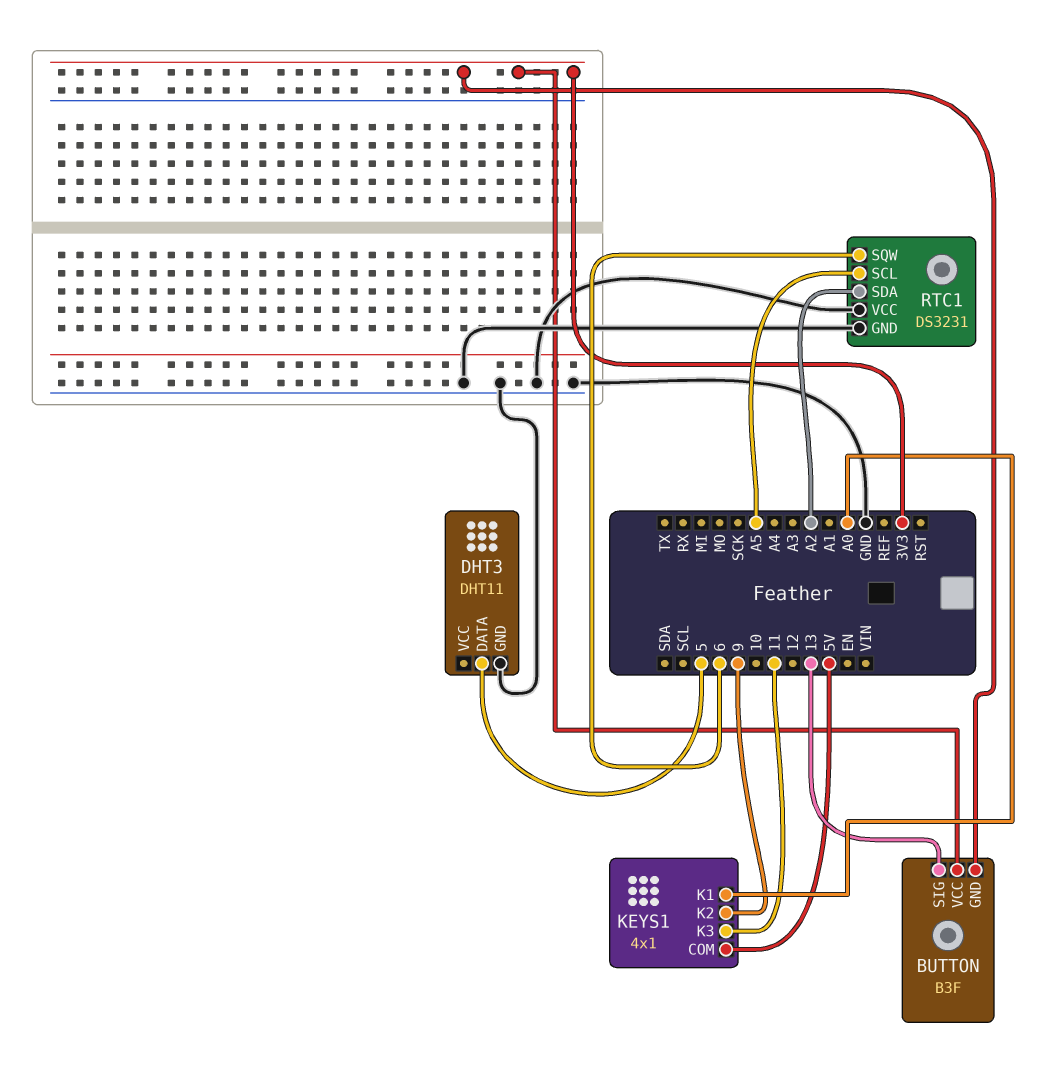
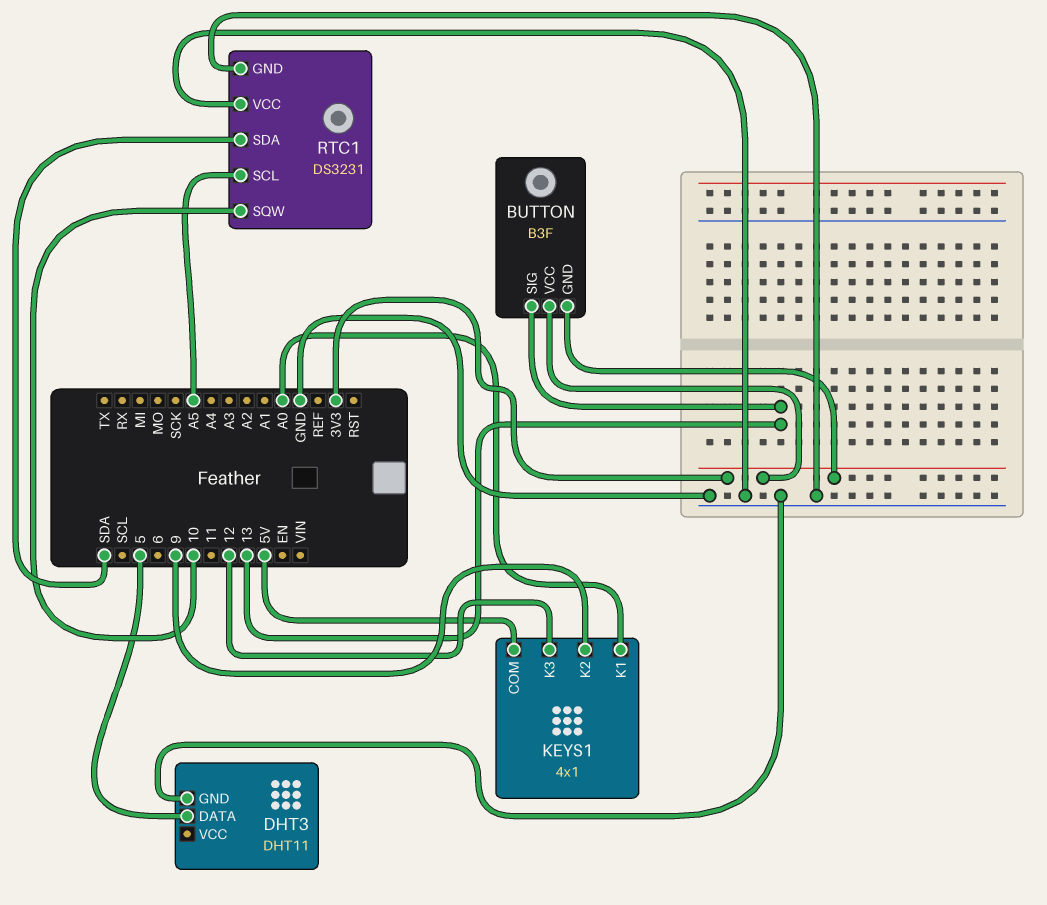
KEYS1 pin K3: 11 -> 12
RTC1 pin SDA: A2 -> SDA
RTC1 pin SQW: 6 -> 10

